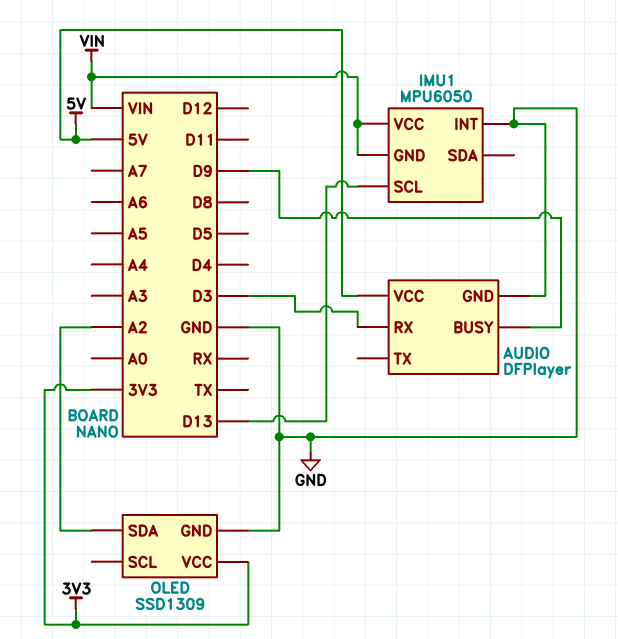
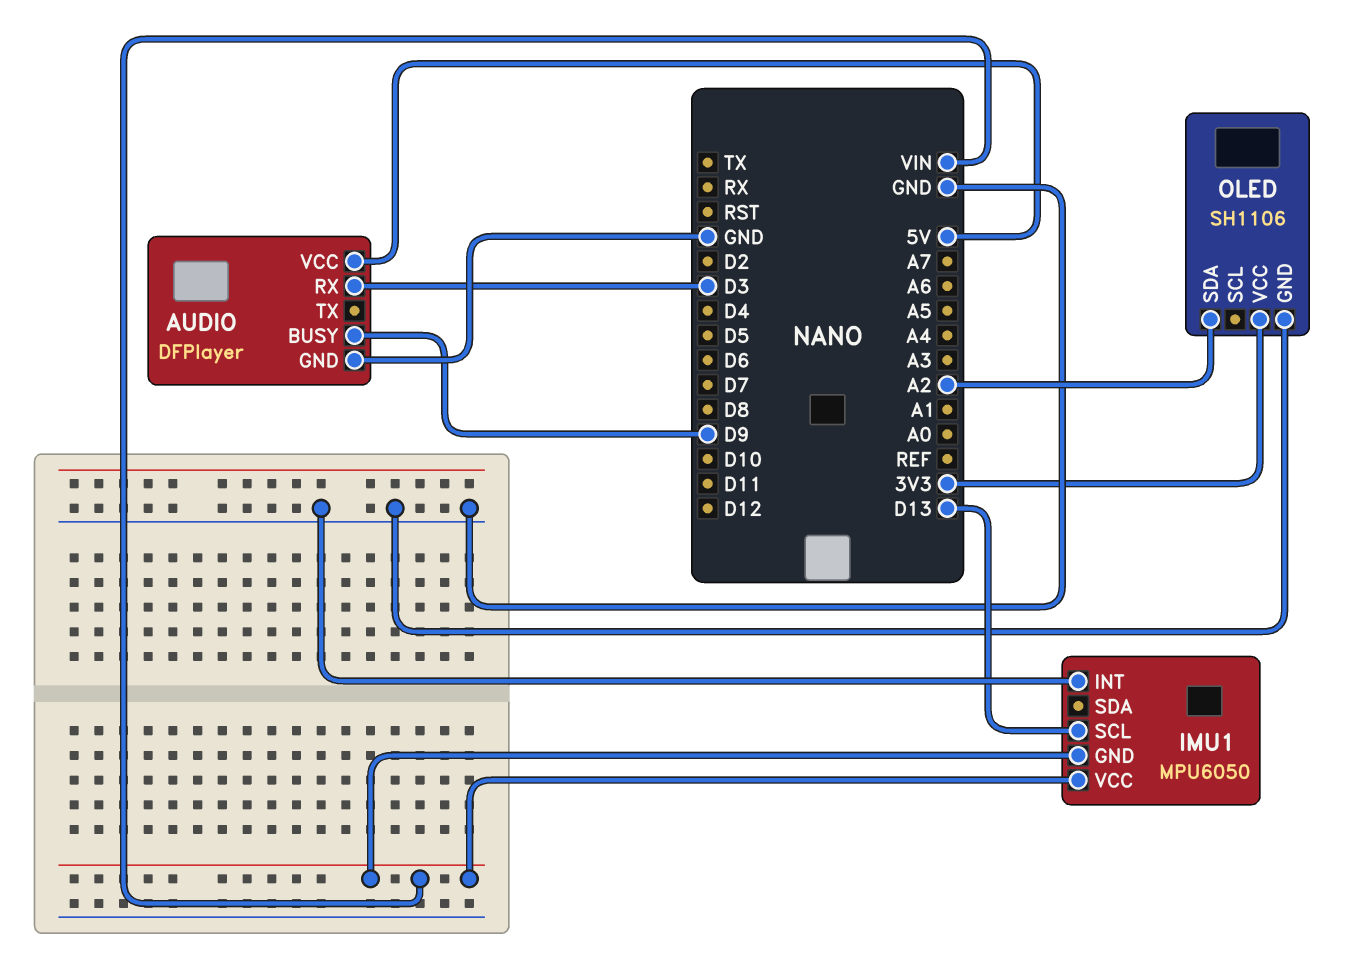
OLED: SSD1309 -> SH1106

